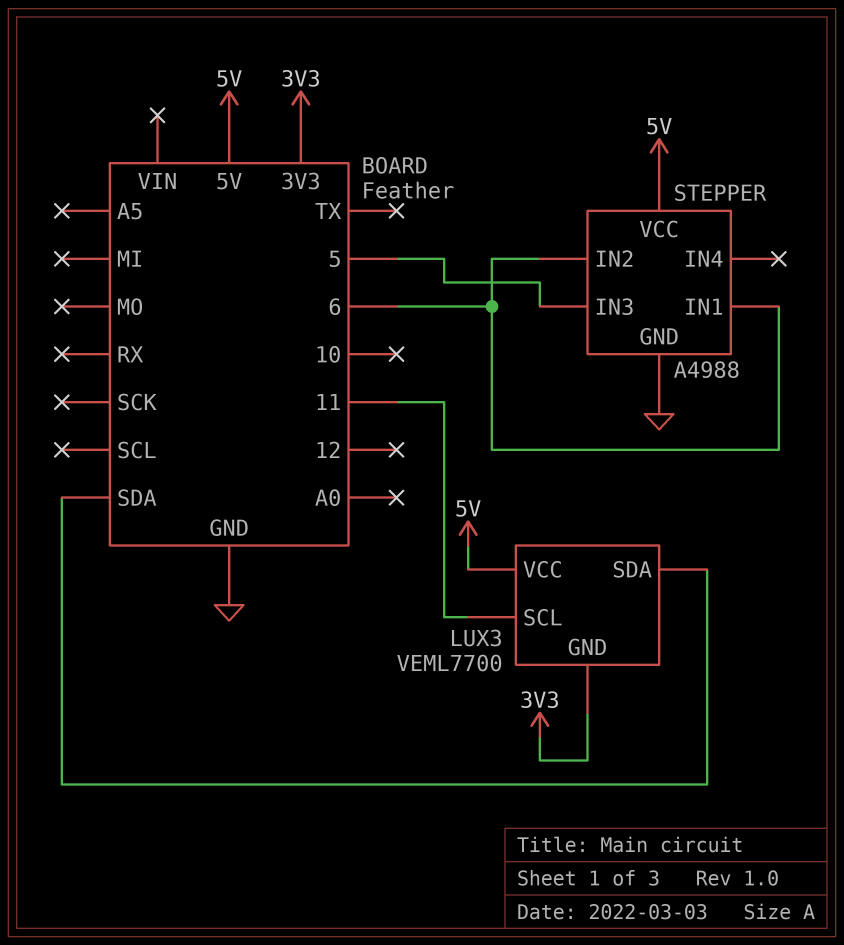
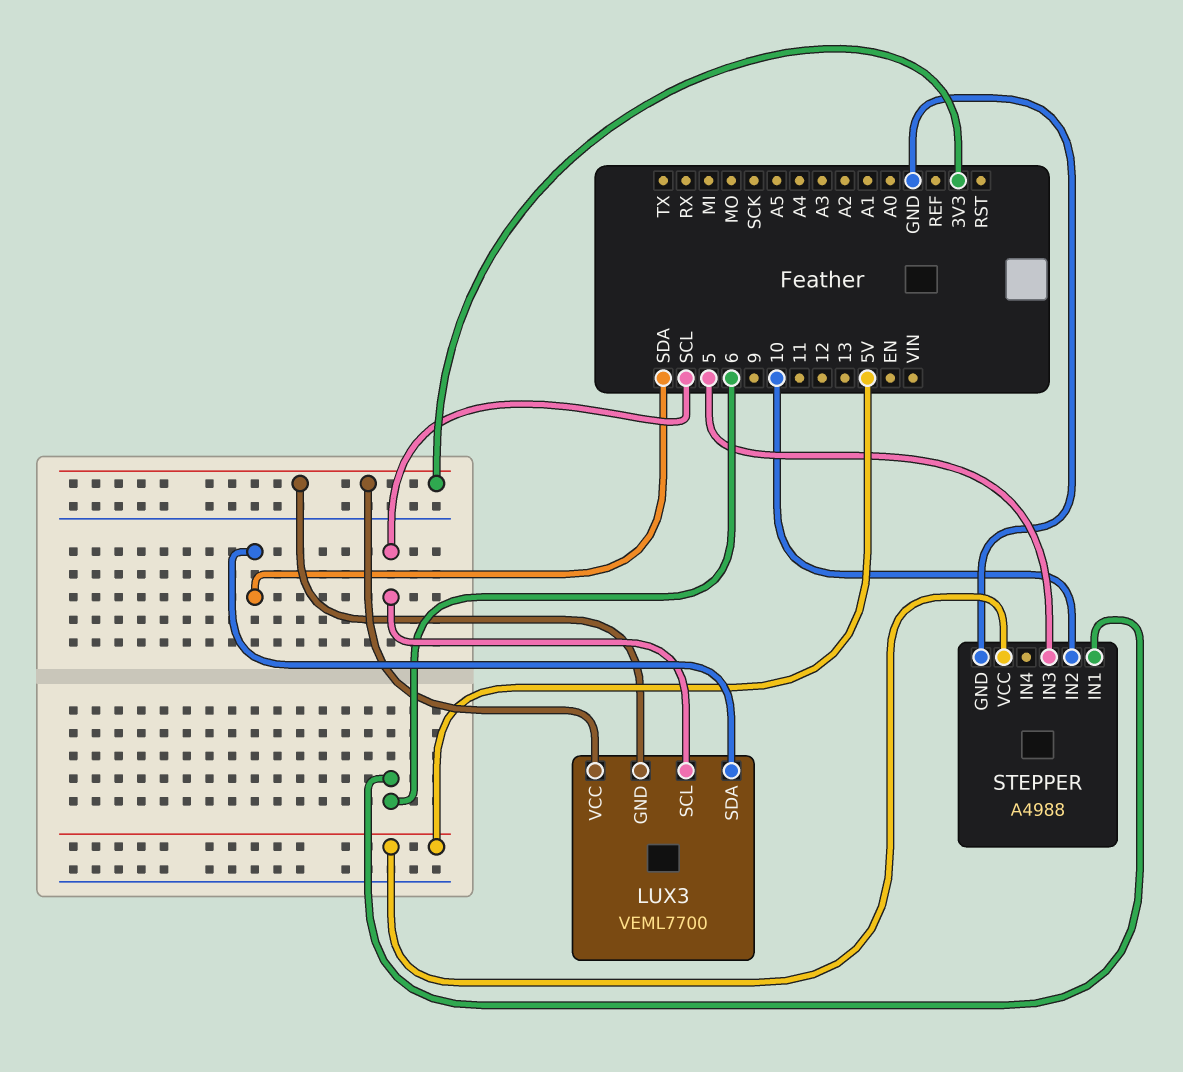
LUX3 pin SCL: 11 -> SCL
LUX3 pin VCC: 5V -> 3V3
STEPPER pin IN2: 6 -> 10

